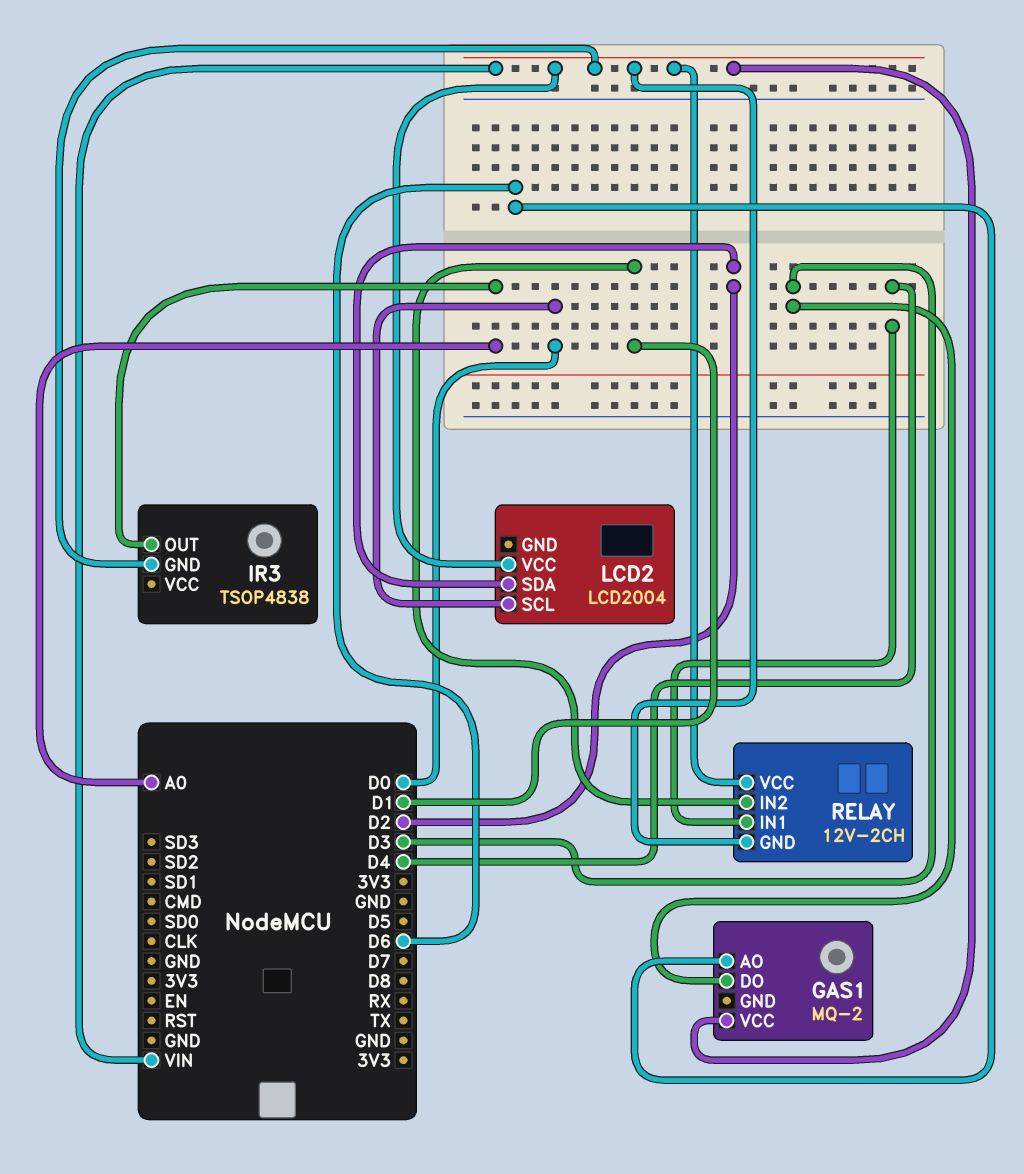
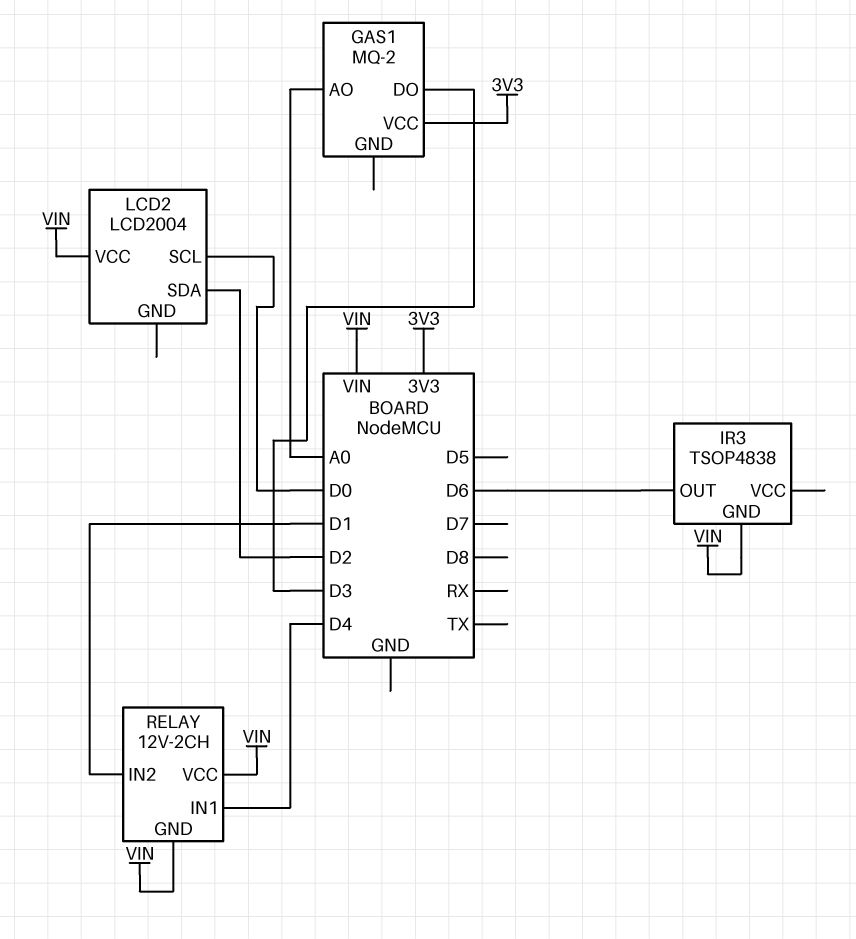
GAS1 pin AO: D6 -> A0
GAS1 pin VCC: VIN -> 3V3
IR3 pin OUT: A0 -> D6

